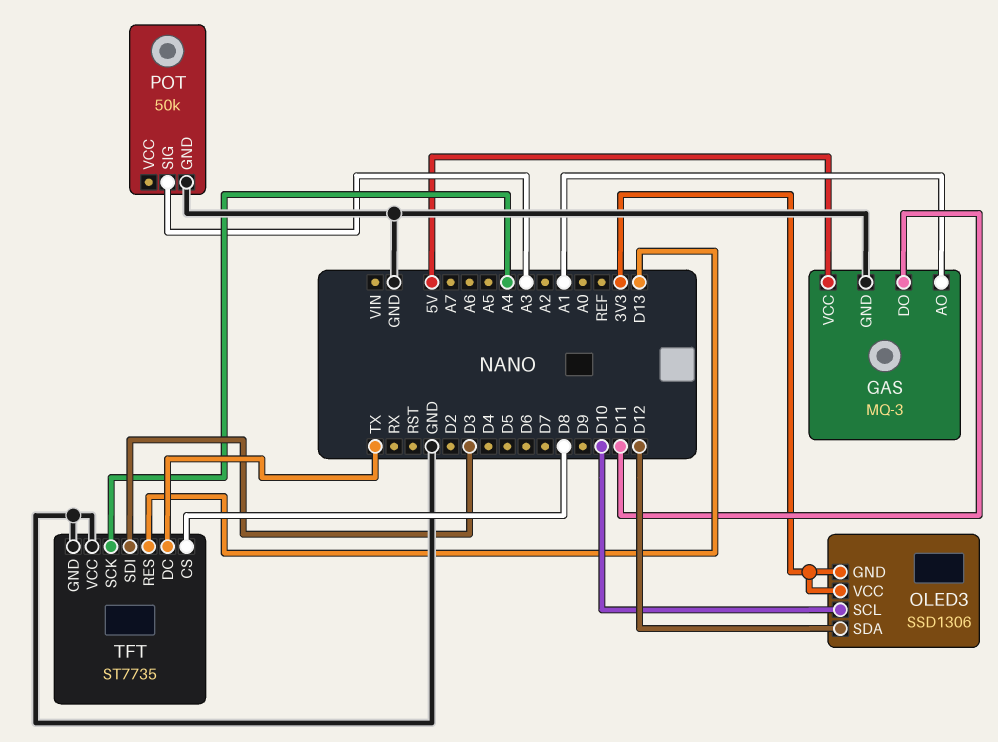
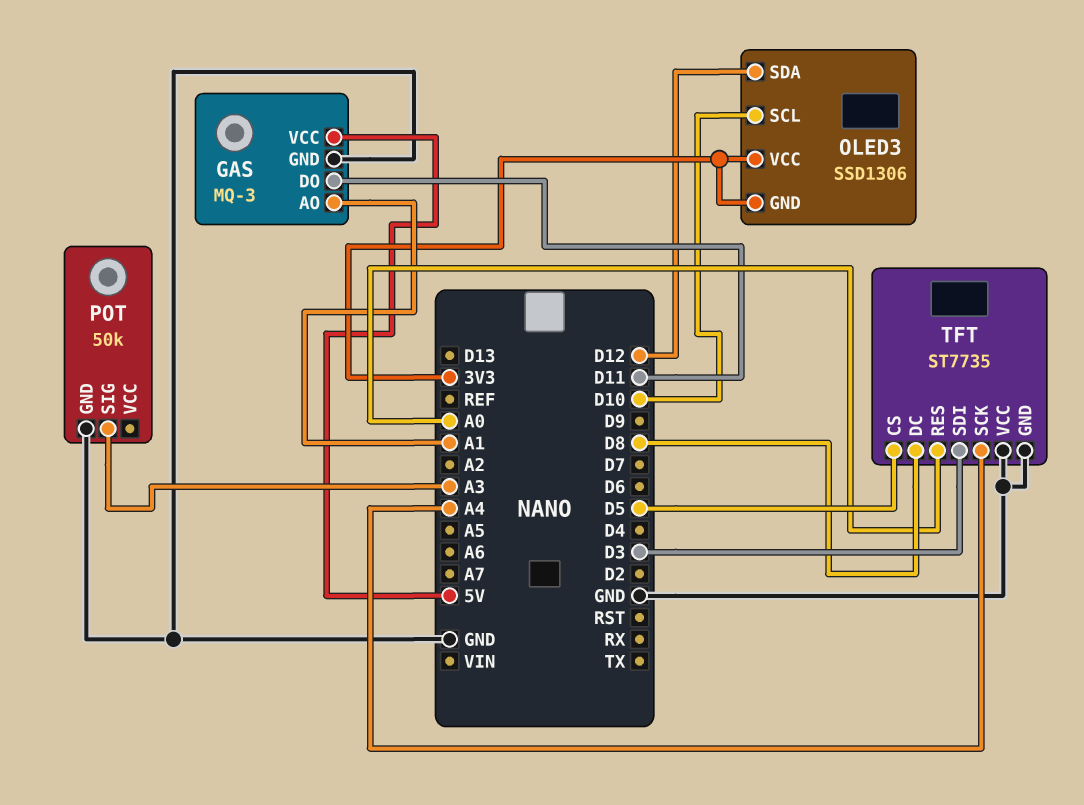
TFT pin CS: D8 -> D5
TFT pin DC: TX -> D8
TFT pin RES: D13 -> A0

